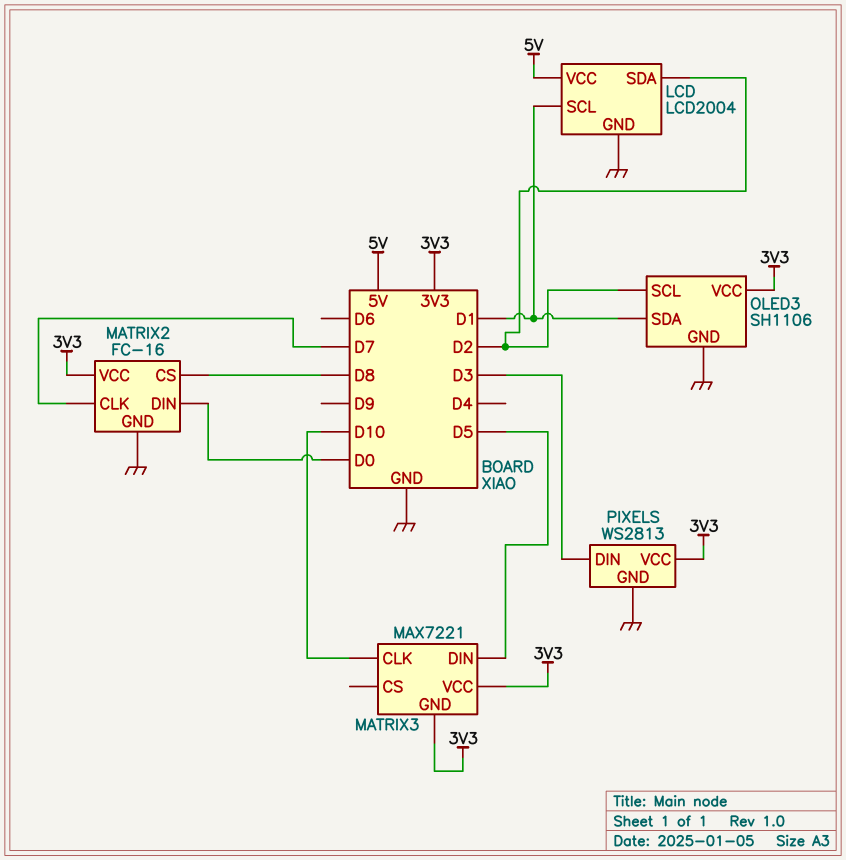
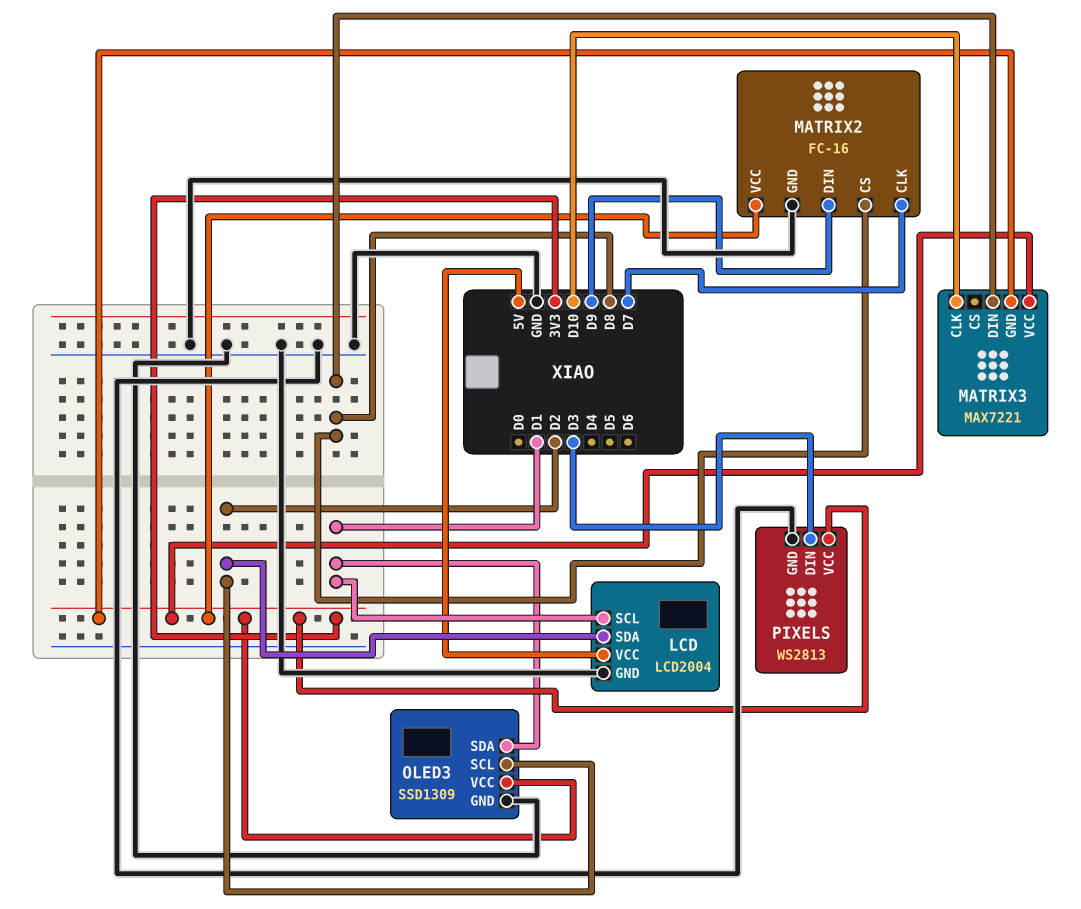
MATRIX2 pin DIN: D0 -> D9
MATRIX3 pin DIN: D5 -> D8
OLED3: SH1106 -> SSD1309

